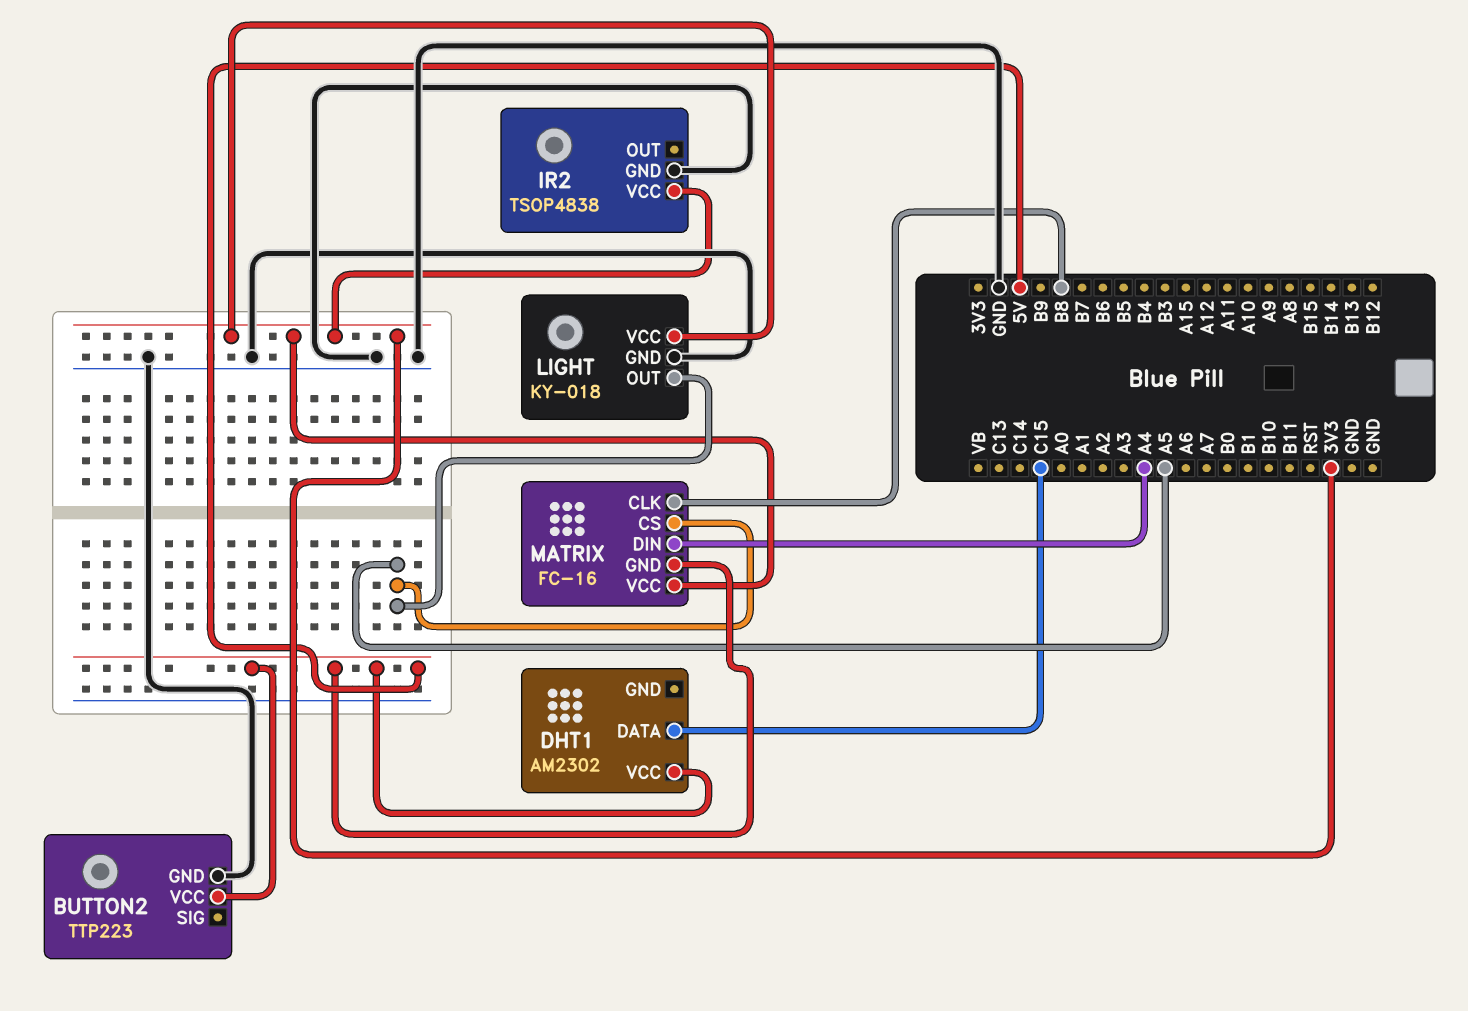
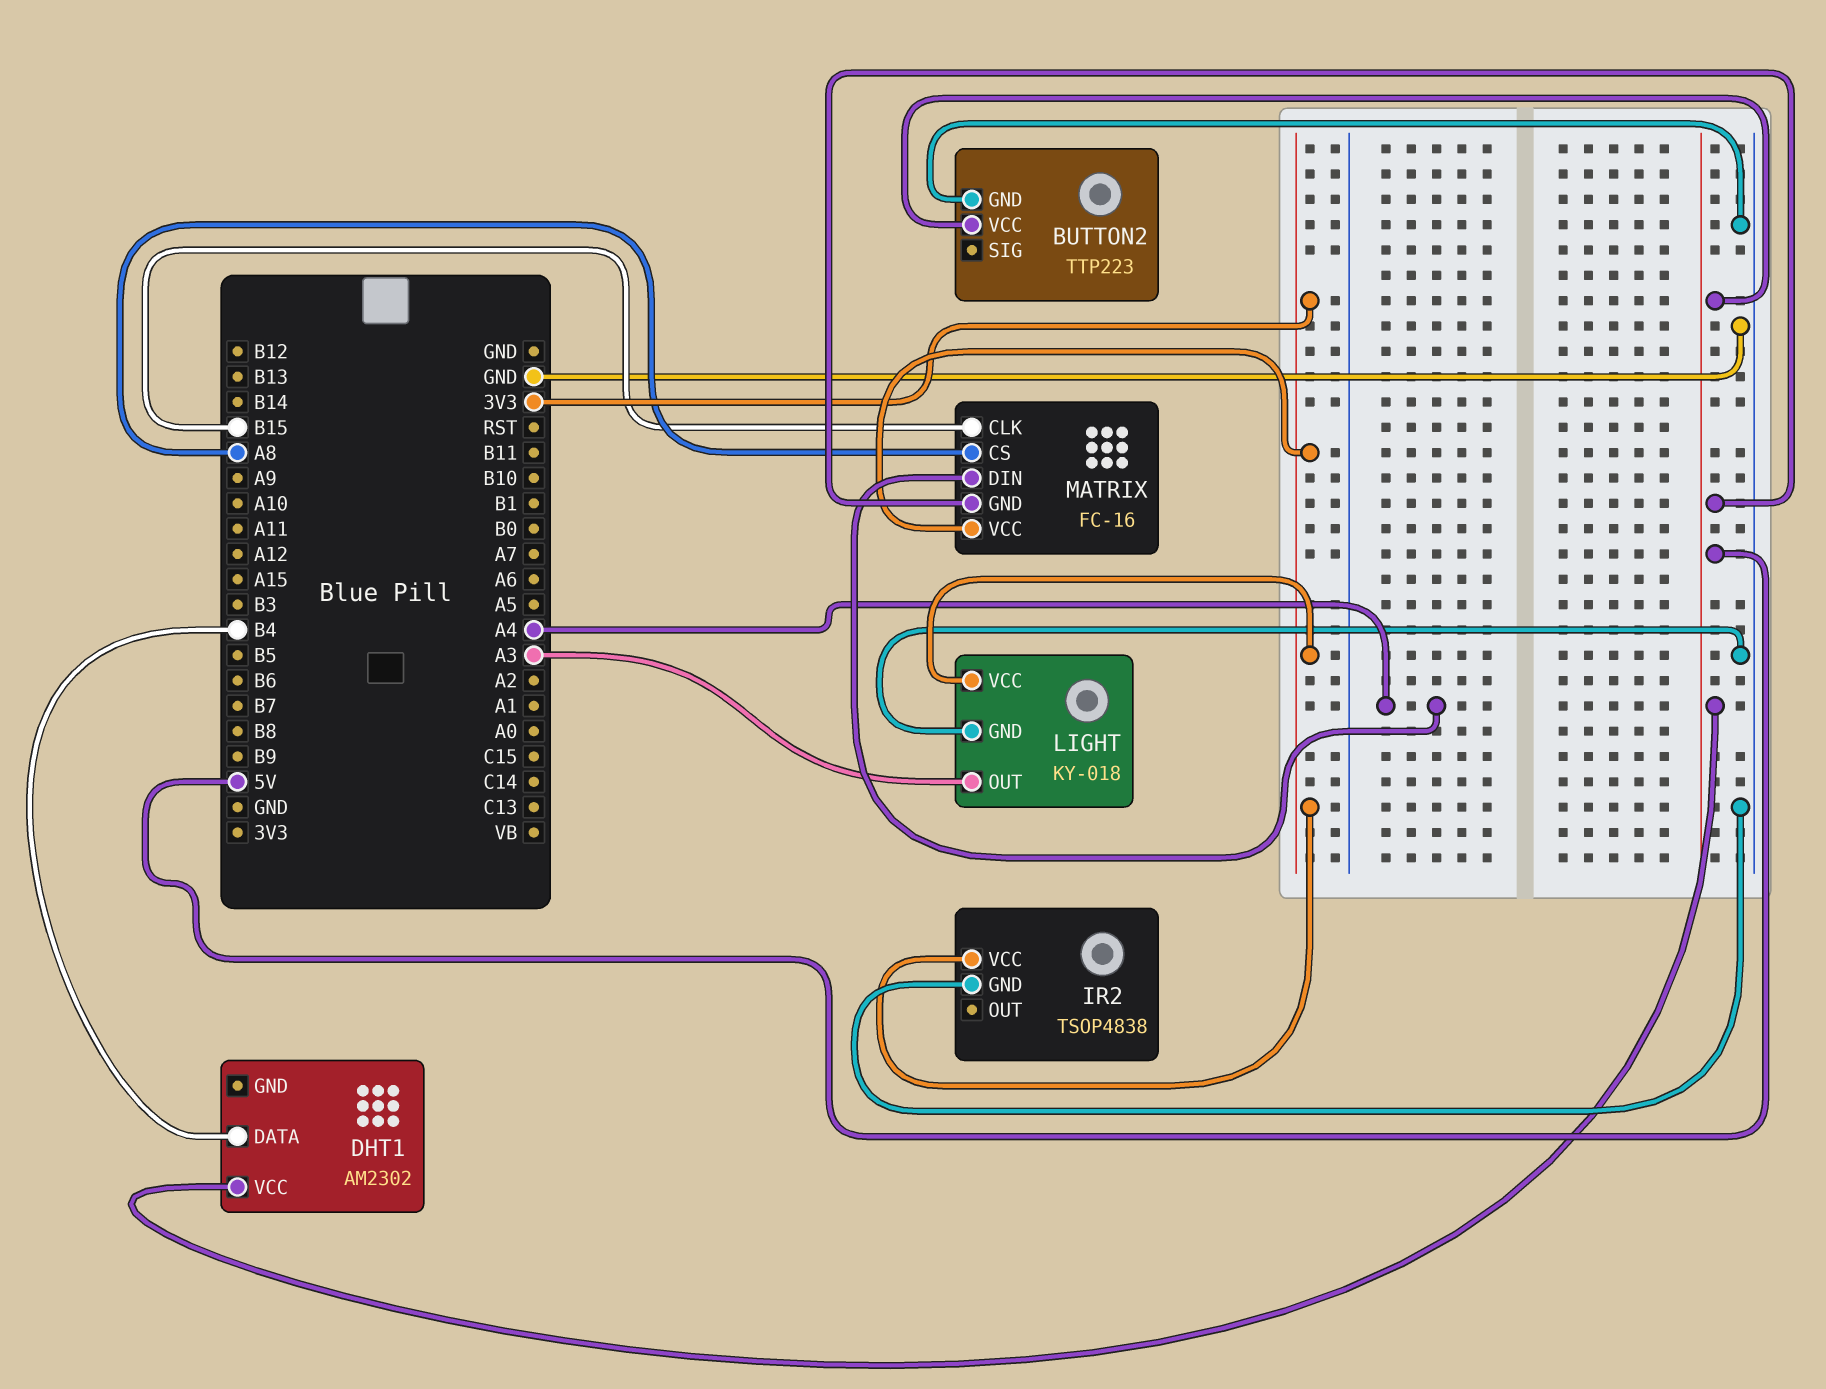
DHT1 pin DATA: C15 -> B4
LIGHT pin OUT: A5 -> A3
MATRIX pin CLK: B8 -> B15
MATRIX pin CS: A5 -> A8

